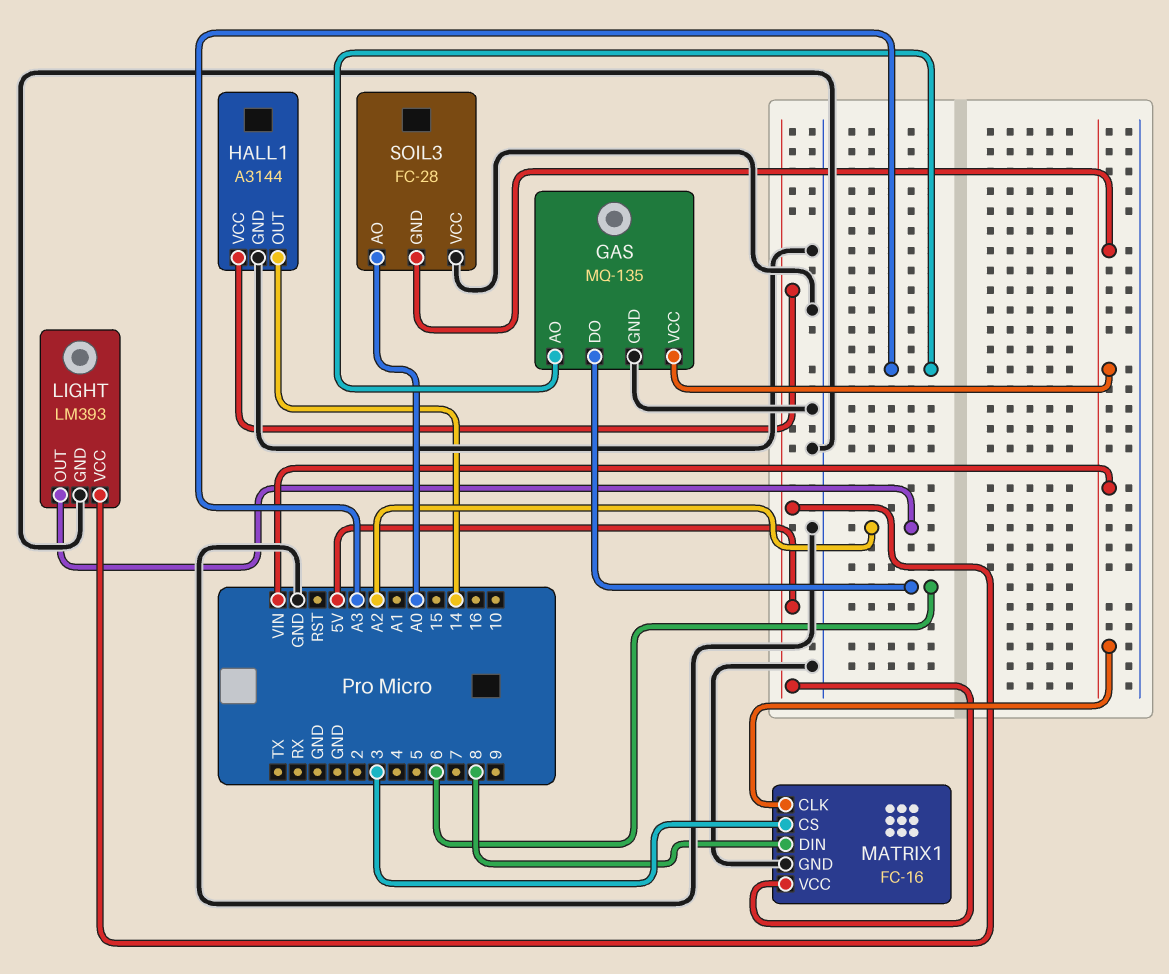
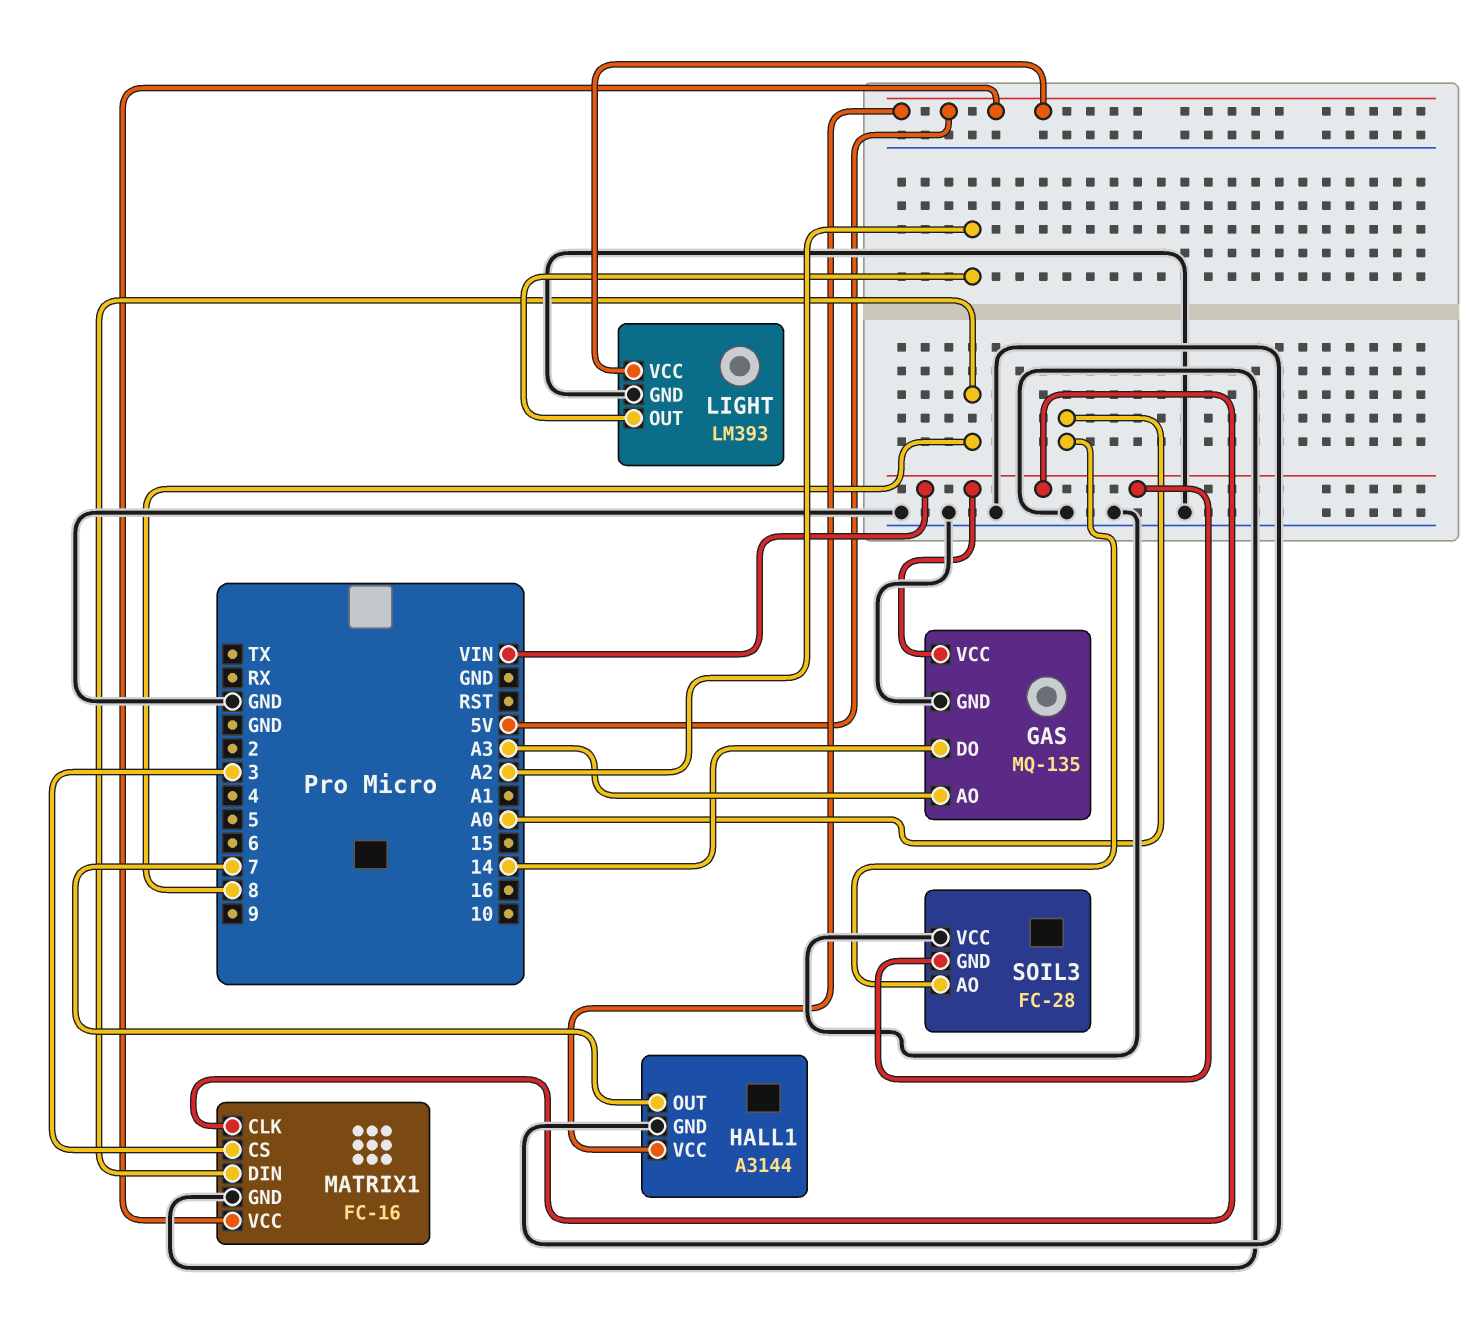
GAS pin DO: 6 -> 14
HALL1 pin OUT: 14 -> 7

